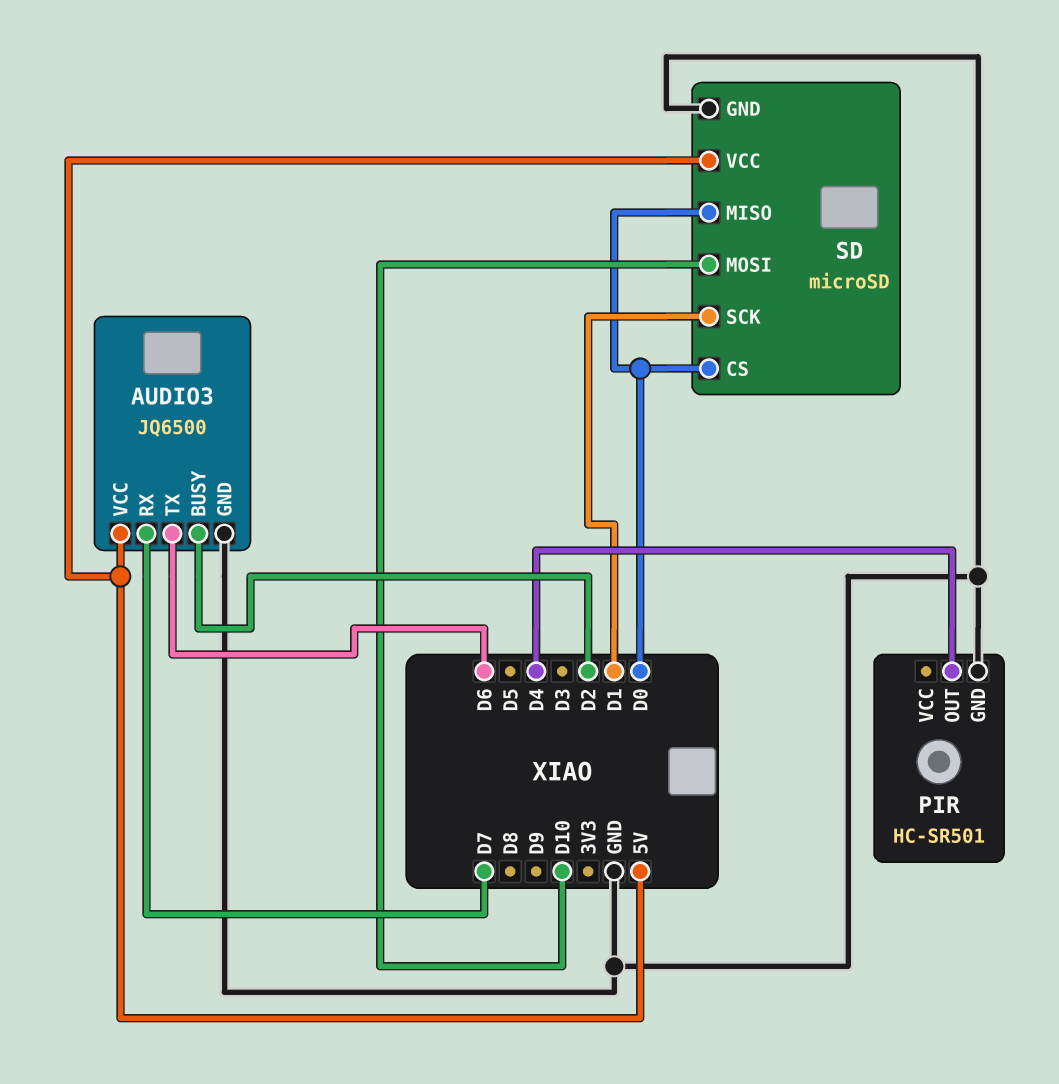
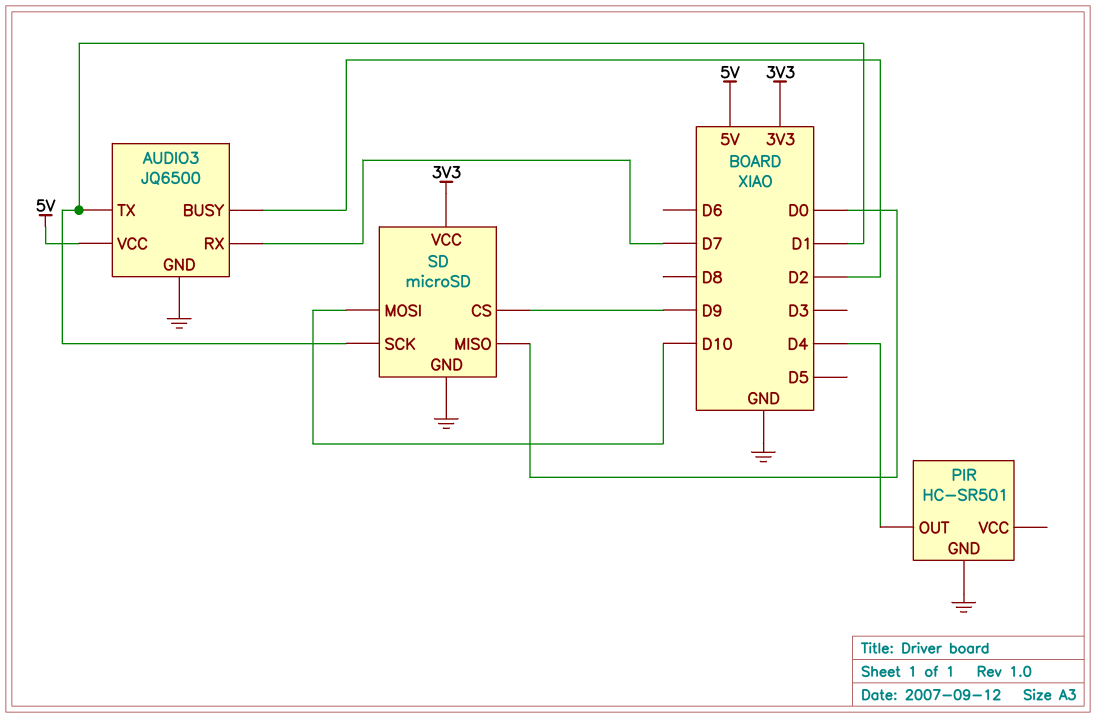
AUDIO3 pin TX: D6 -> D1
SD pin CS: D0 -> D9
SD pin VCC: 5V -> 3V3

